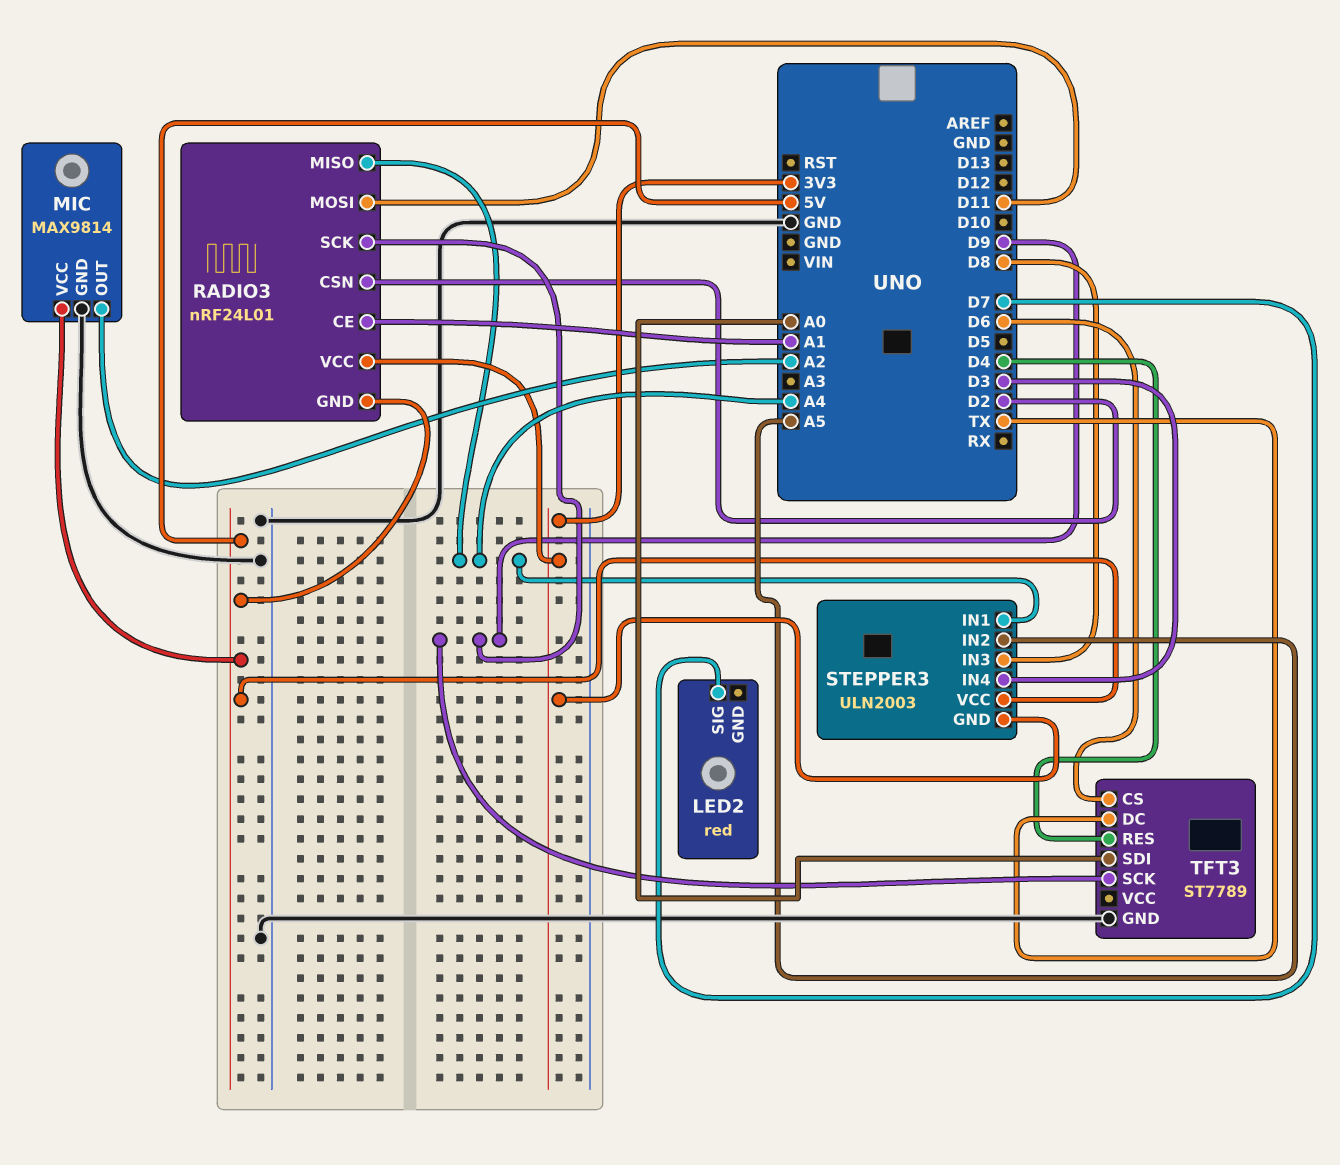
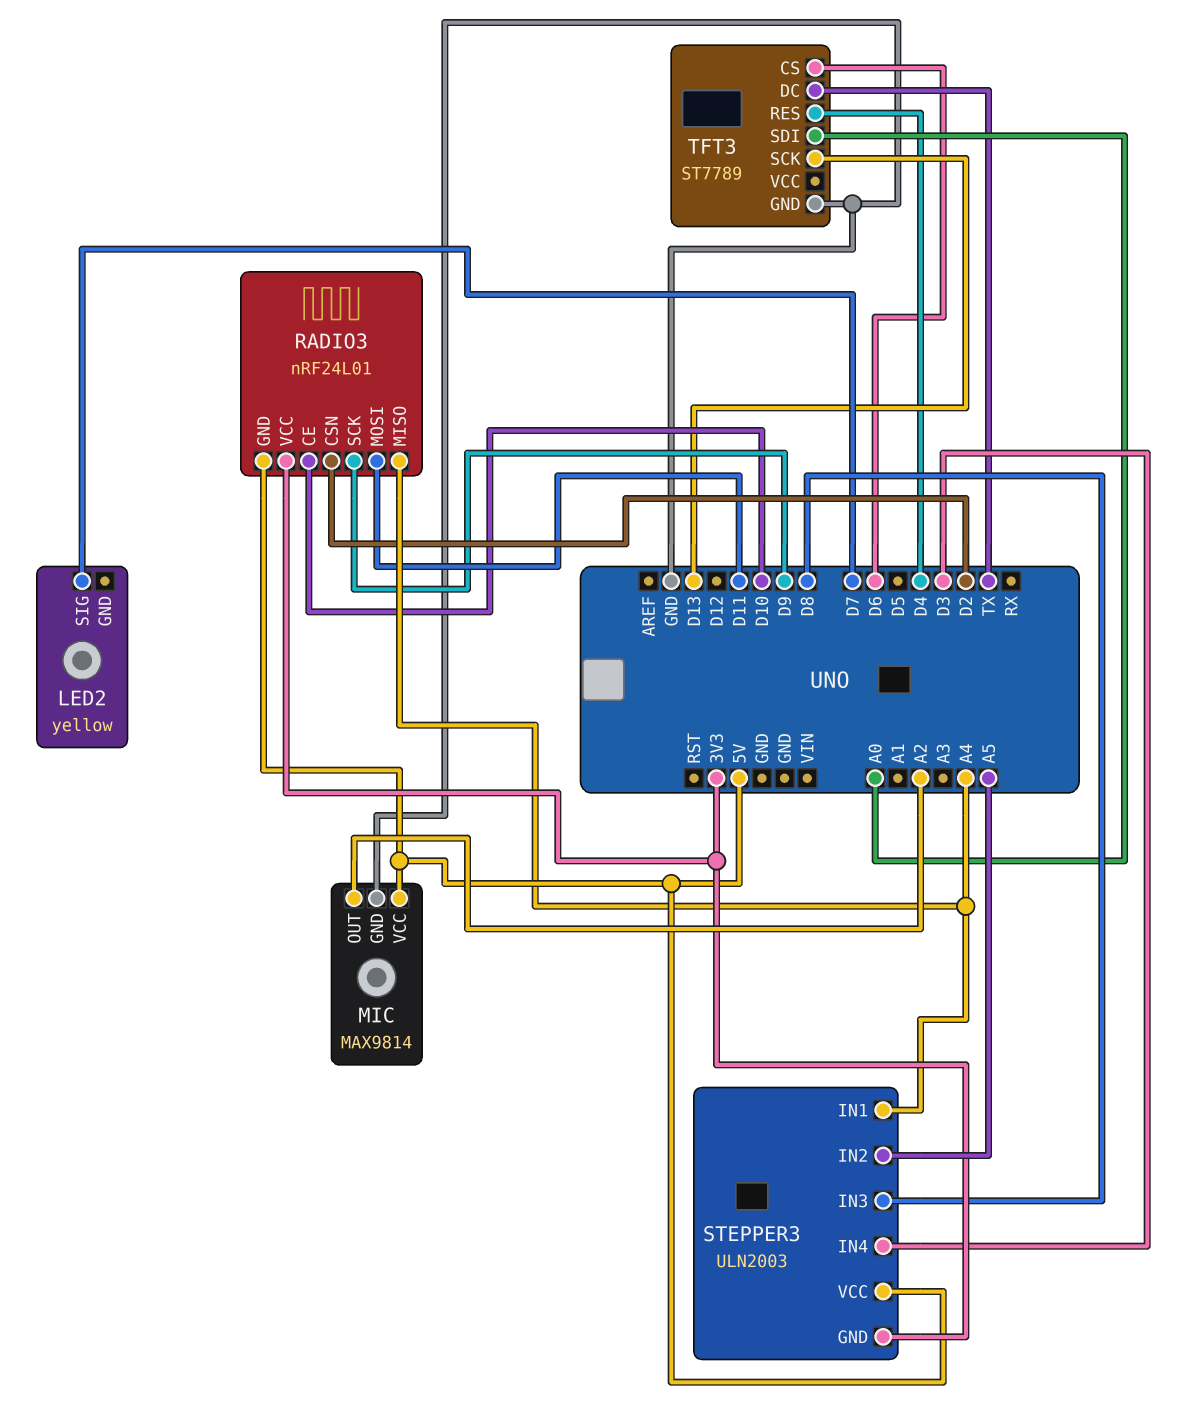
LED2: red -> yellow
RADIO3 pin CE: A1 -> D10
TFT3 pin SCK: D9 -> D13

